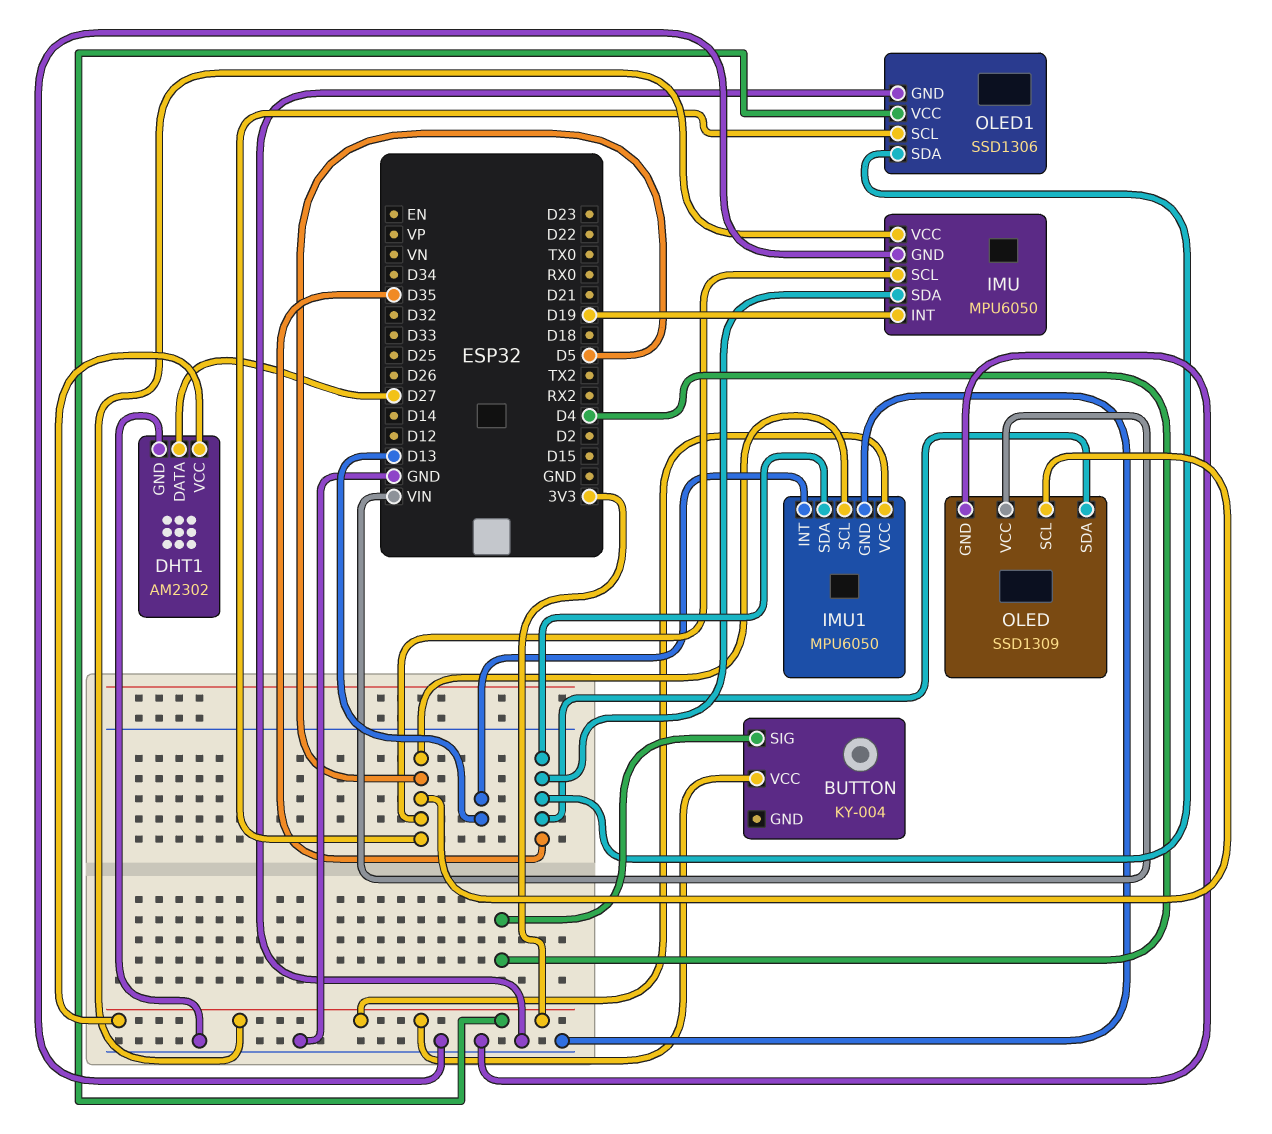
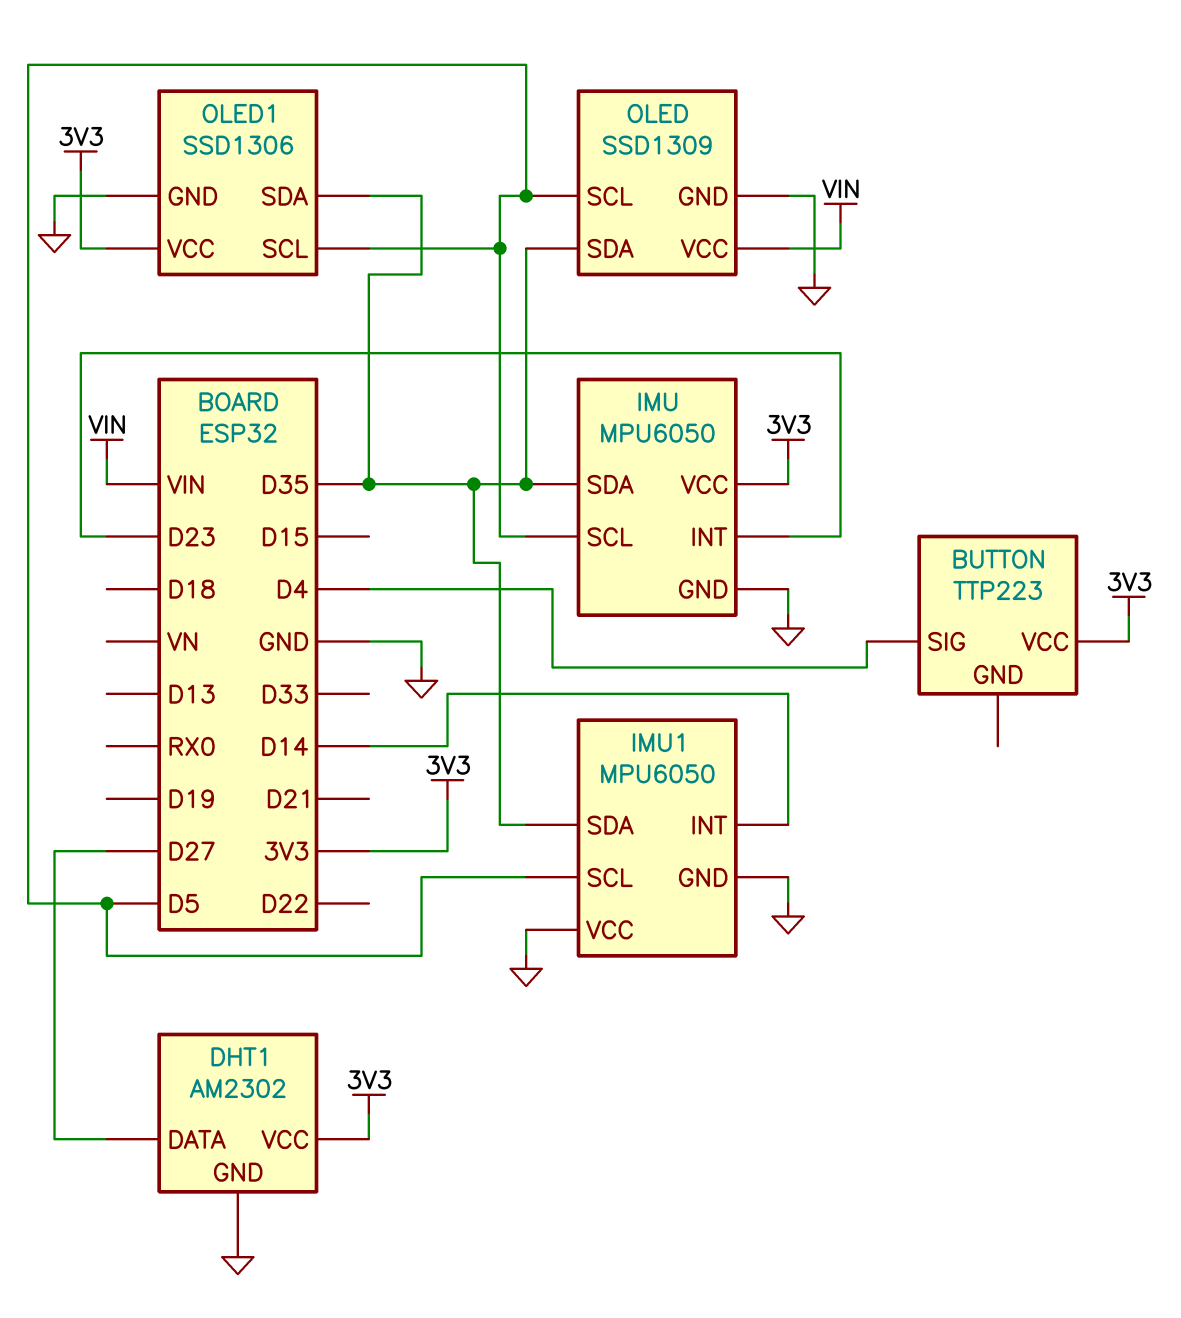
BUTTON: KY-004 -> TTP223
IMU pin INT: D19 -> D23
IMU1 pin INT: D13 -> D14
IMU1 pin VCC: 3V3 -> GND

